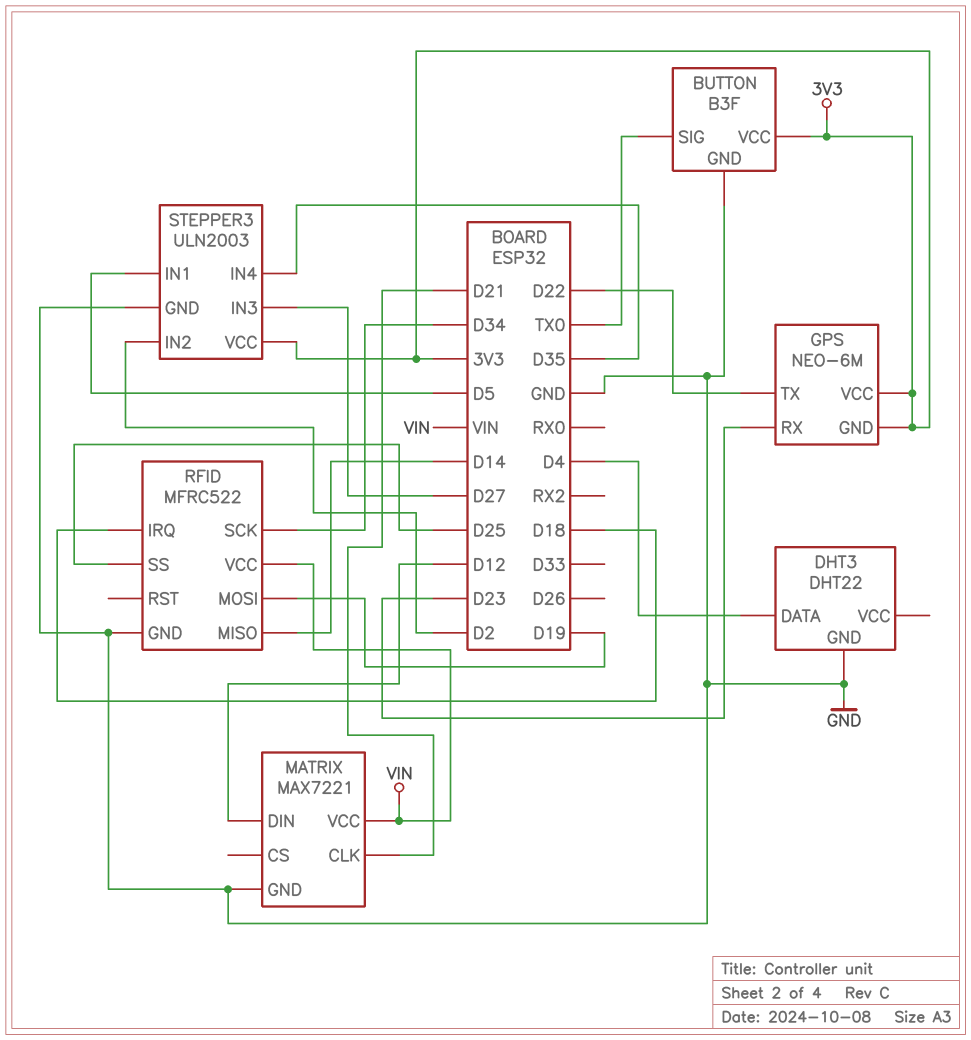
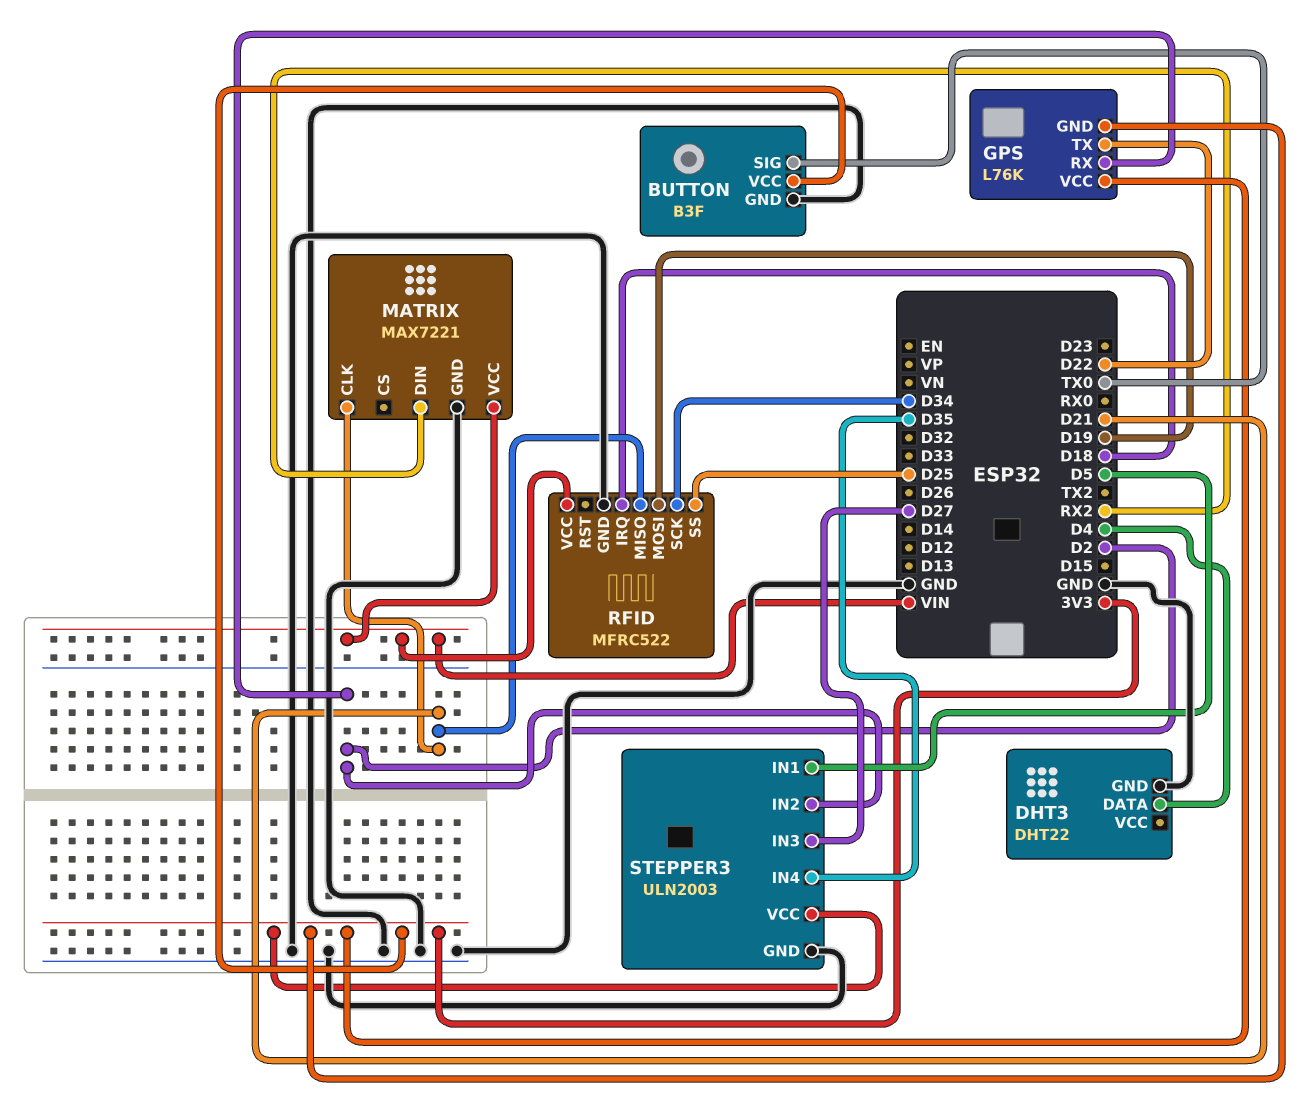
GPS: NEO-6M -> L76K
GPS pin RX: D23 -> D2
MATRIX pin DIN: D12 -> RX2
RFID pin MISO: D14 -> D21

